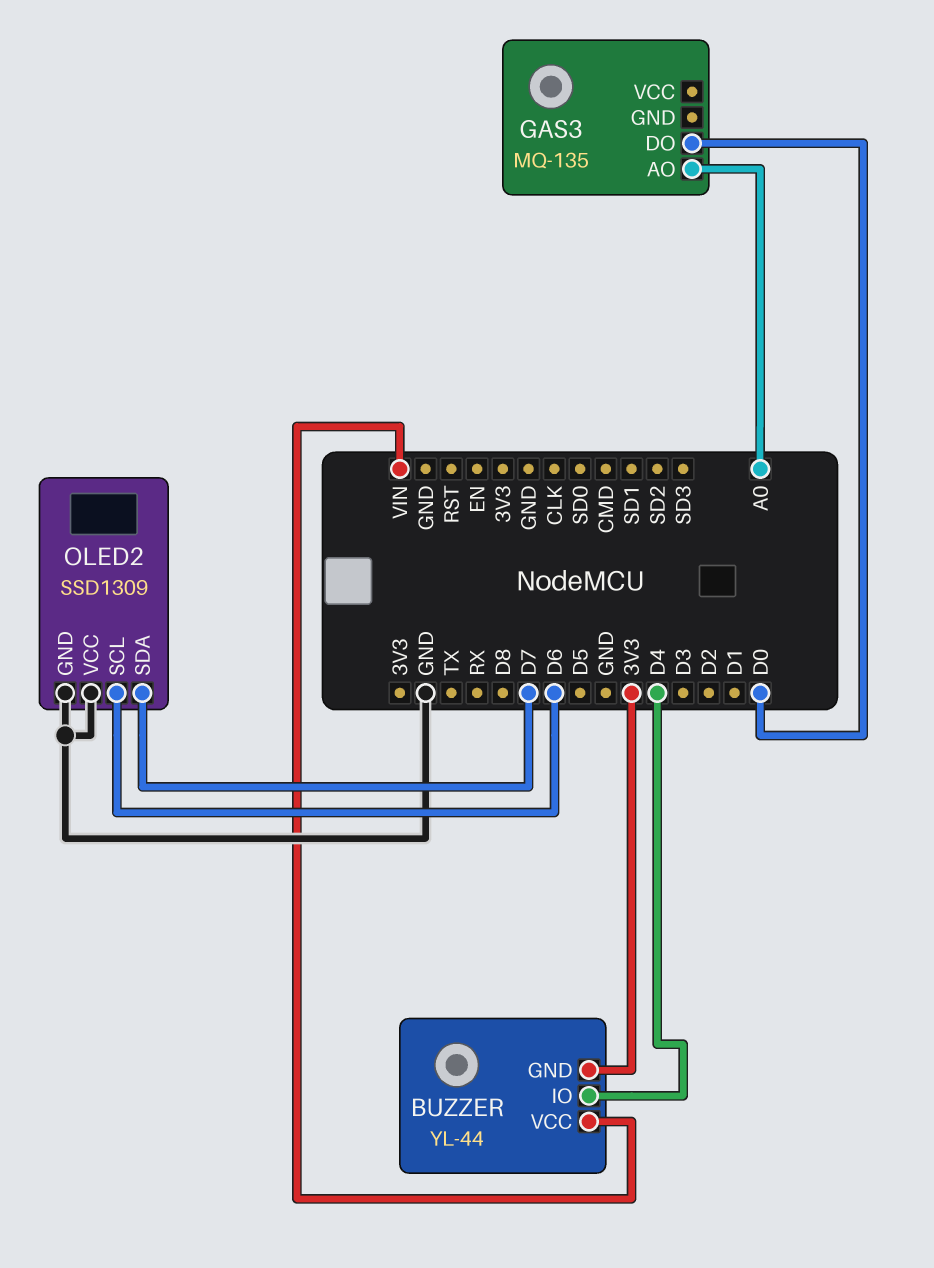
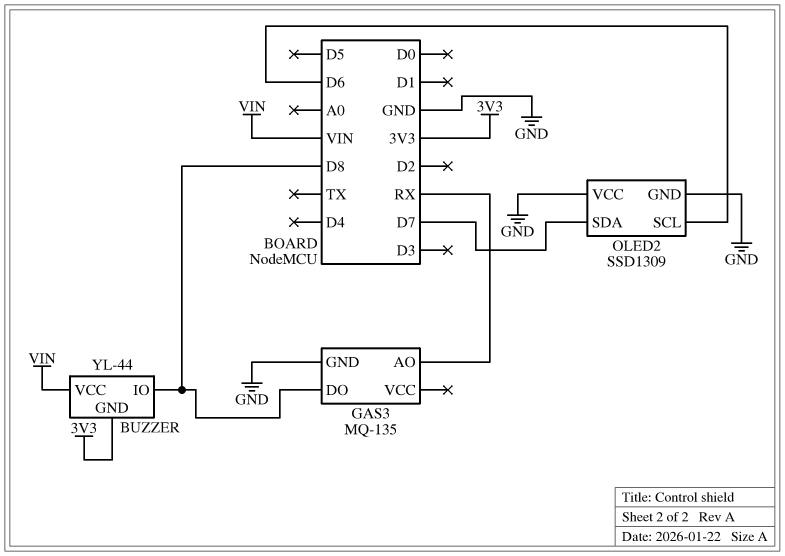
BUZZER pin IO: D4 -> D8
GAS3 pin AO: A0 -> RX
GAS3 pin DO: D0 -> D8
GAS3 pin GND: none -> GND

